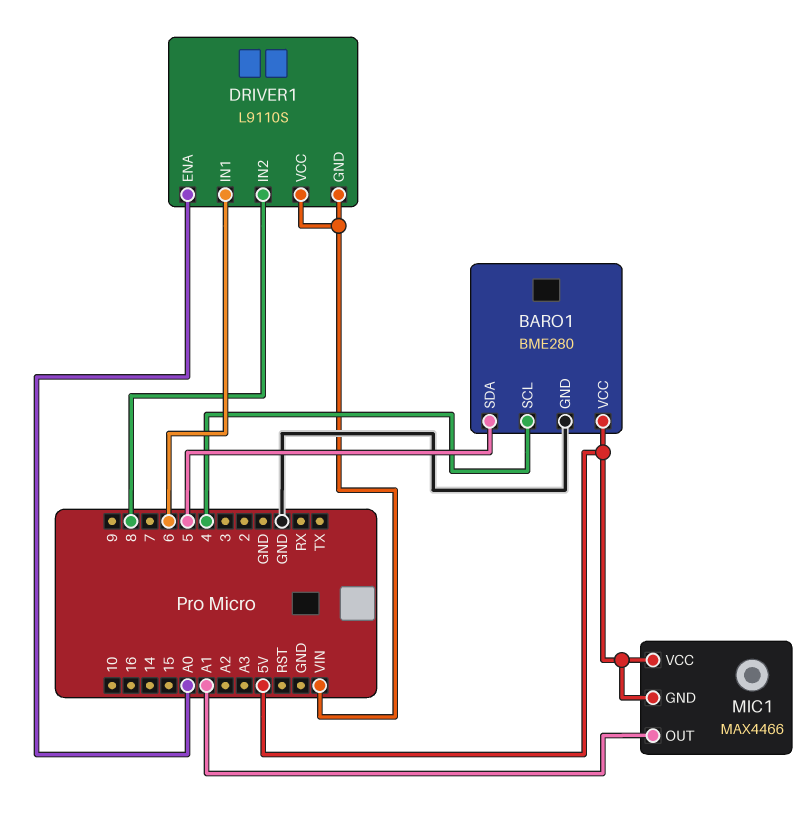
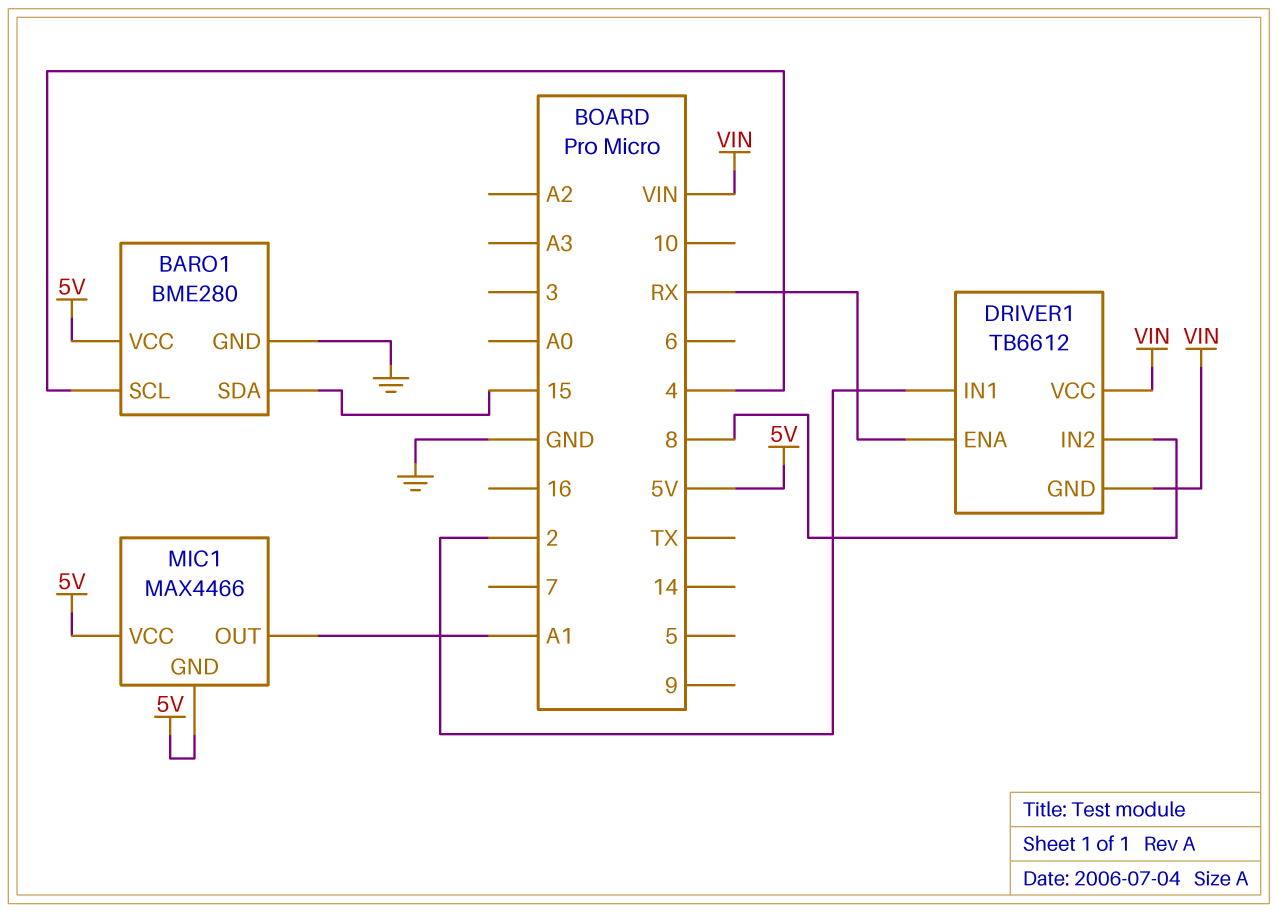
BARO1 pin SDA: 5 -> 15
DRIVER1: L9110S -> TB6612
DRIVER1 pin ENA: A0 -> RX
DRIVER1 pin IN1: 6 -> 2

